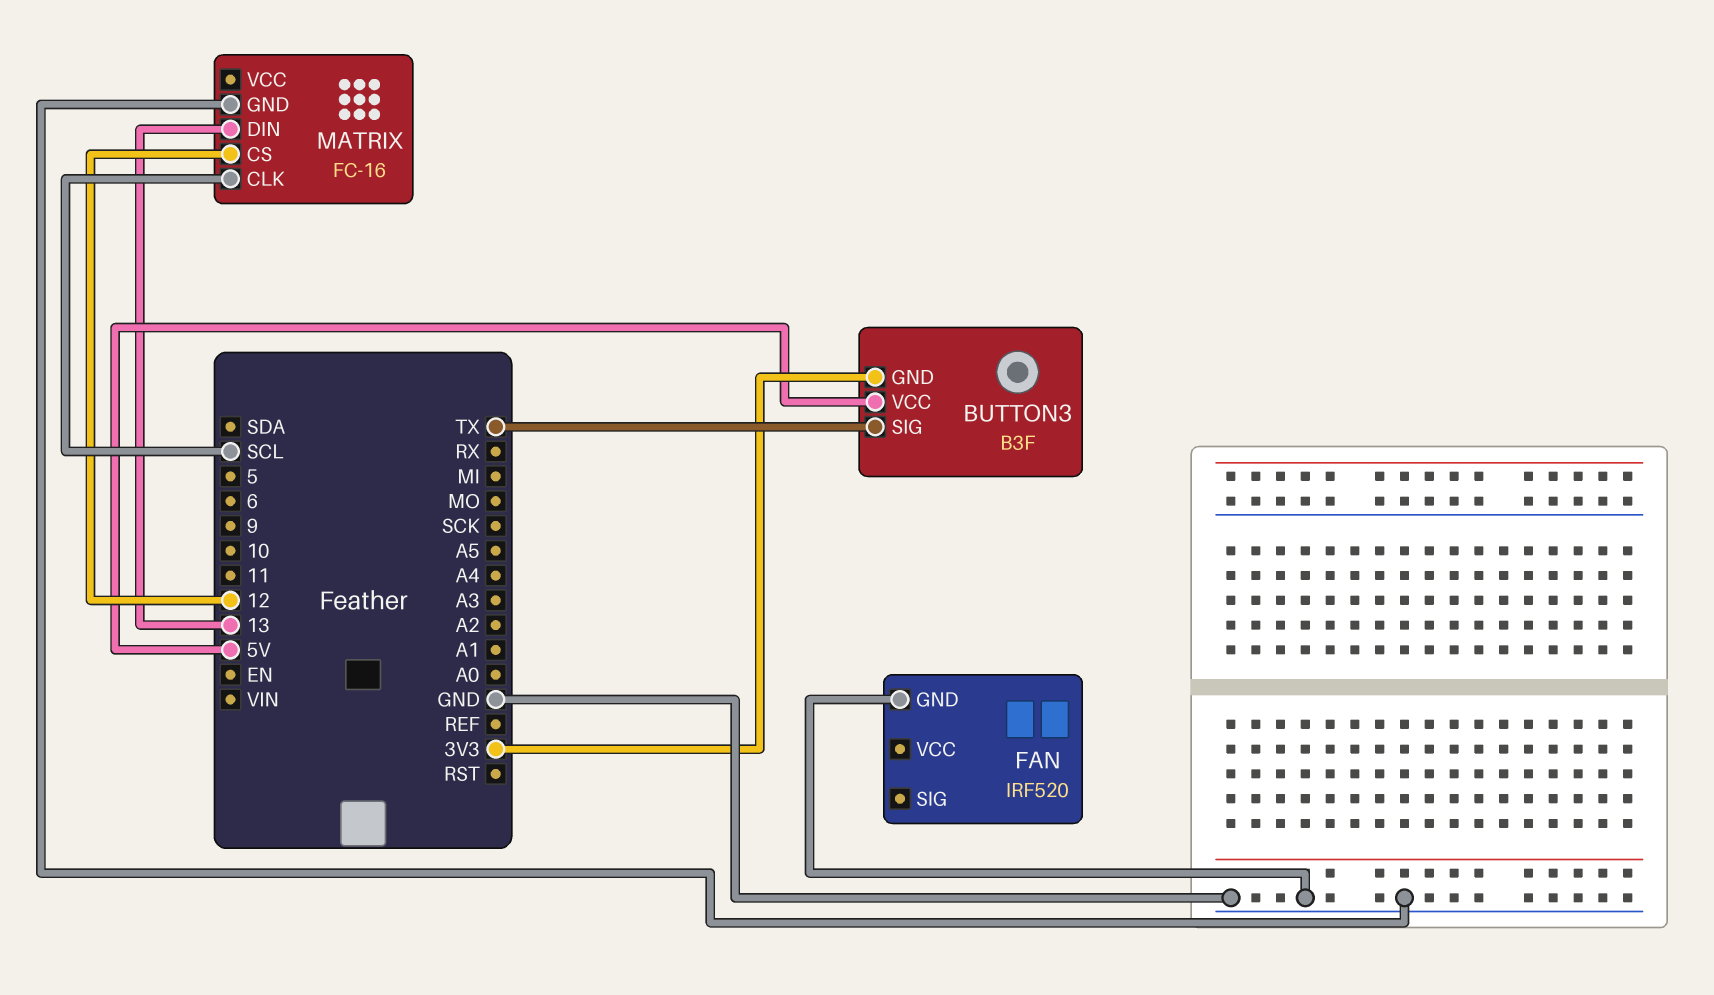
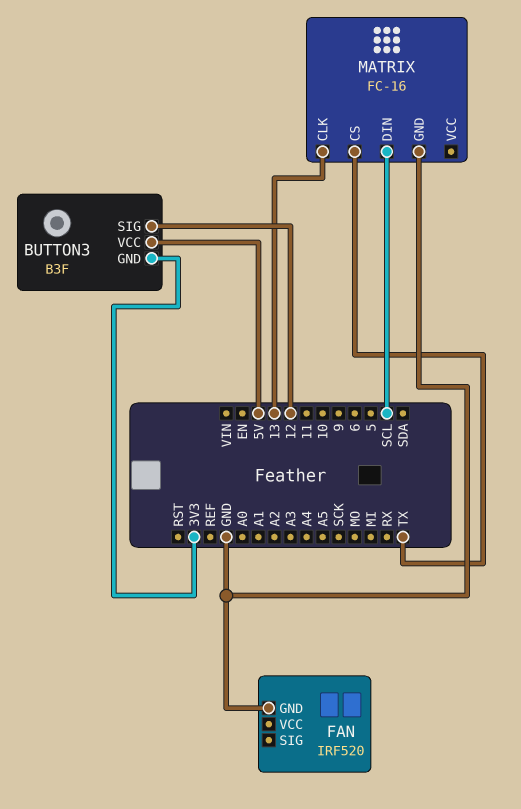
BUTTON3 pin SIG: TX -> 12
MATRIX pin CLK: SCL -> 13
MATRIX pin CS: 12 -> TX
MATRIX pin DIN: 13 -> SCL

